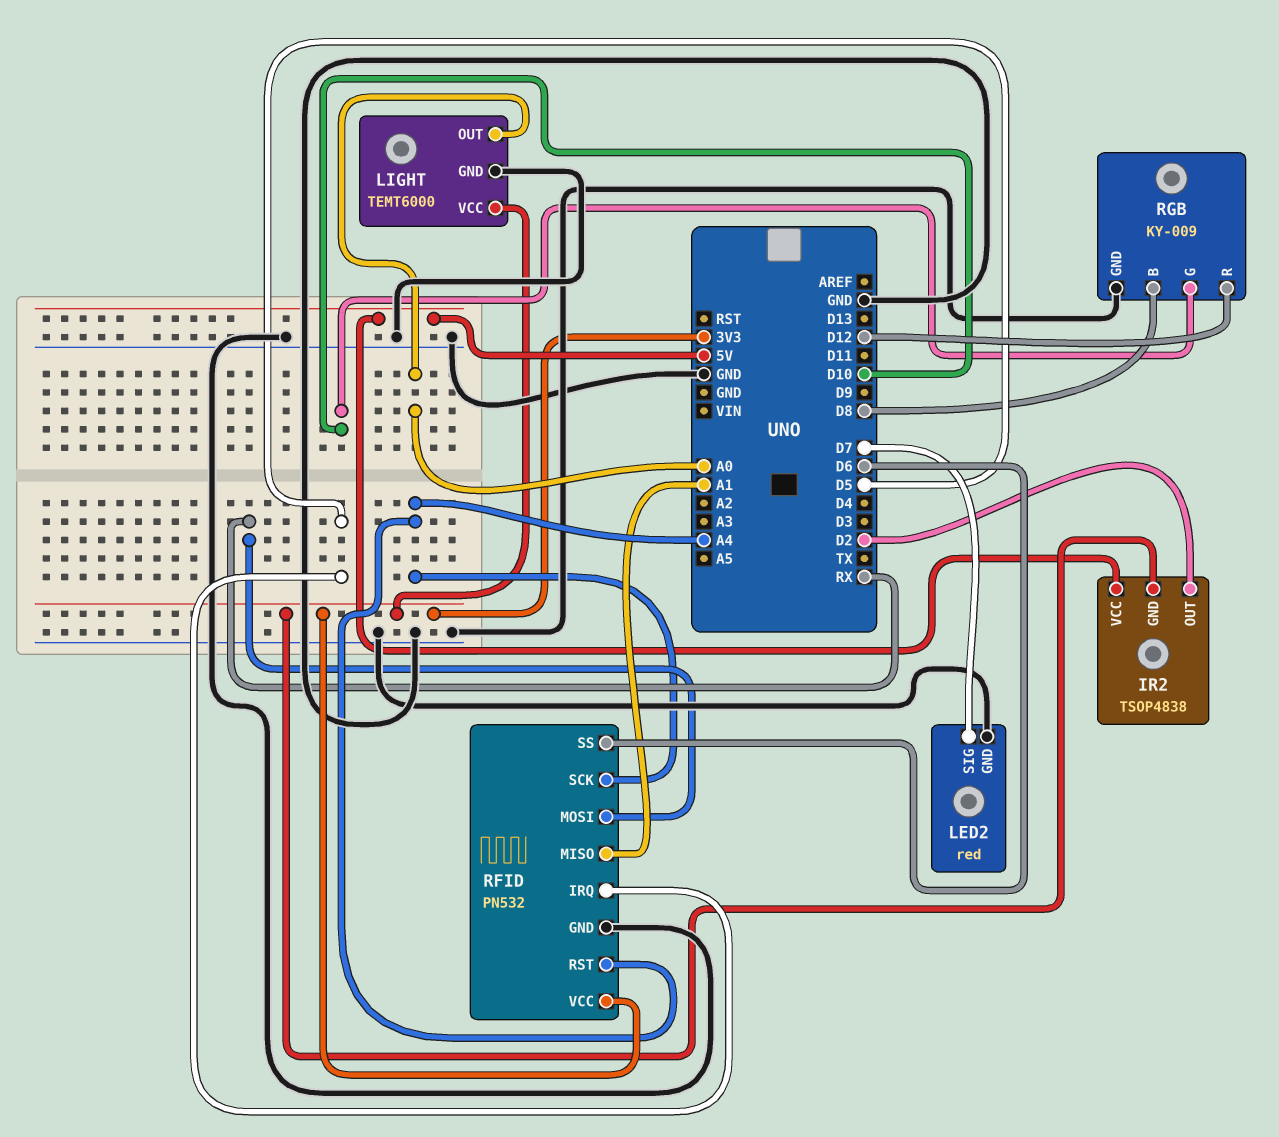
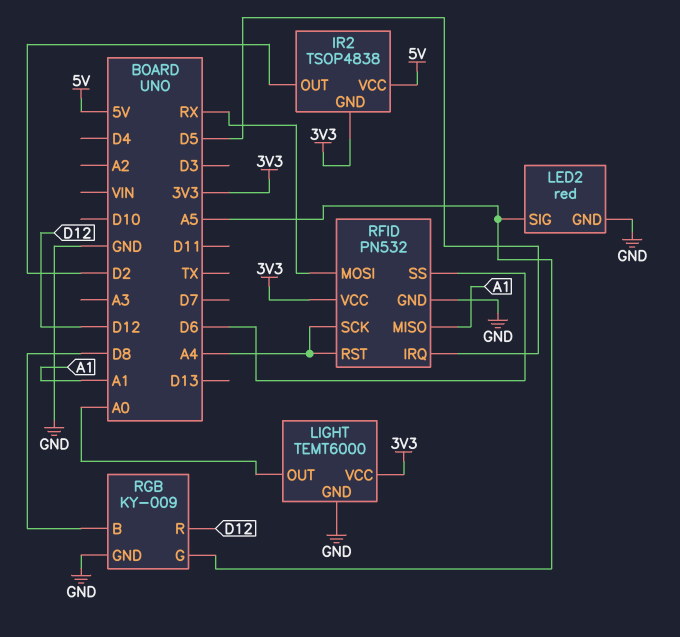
LED2 pin SIG: D7 -> A5
RGB pin G: D10 -> A5

